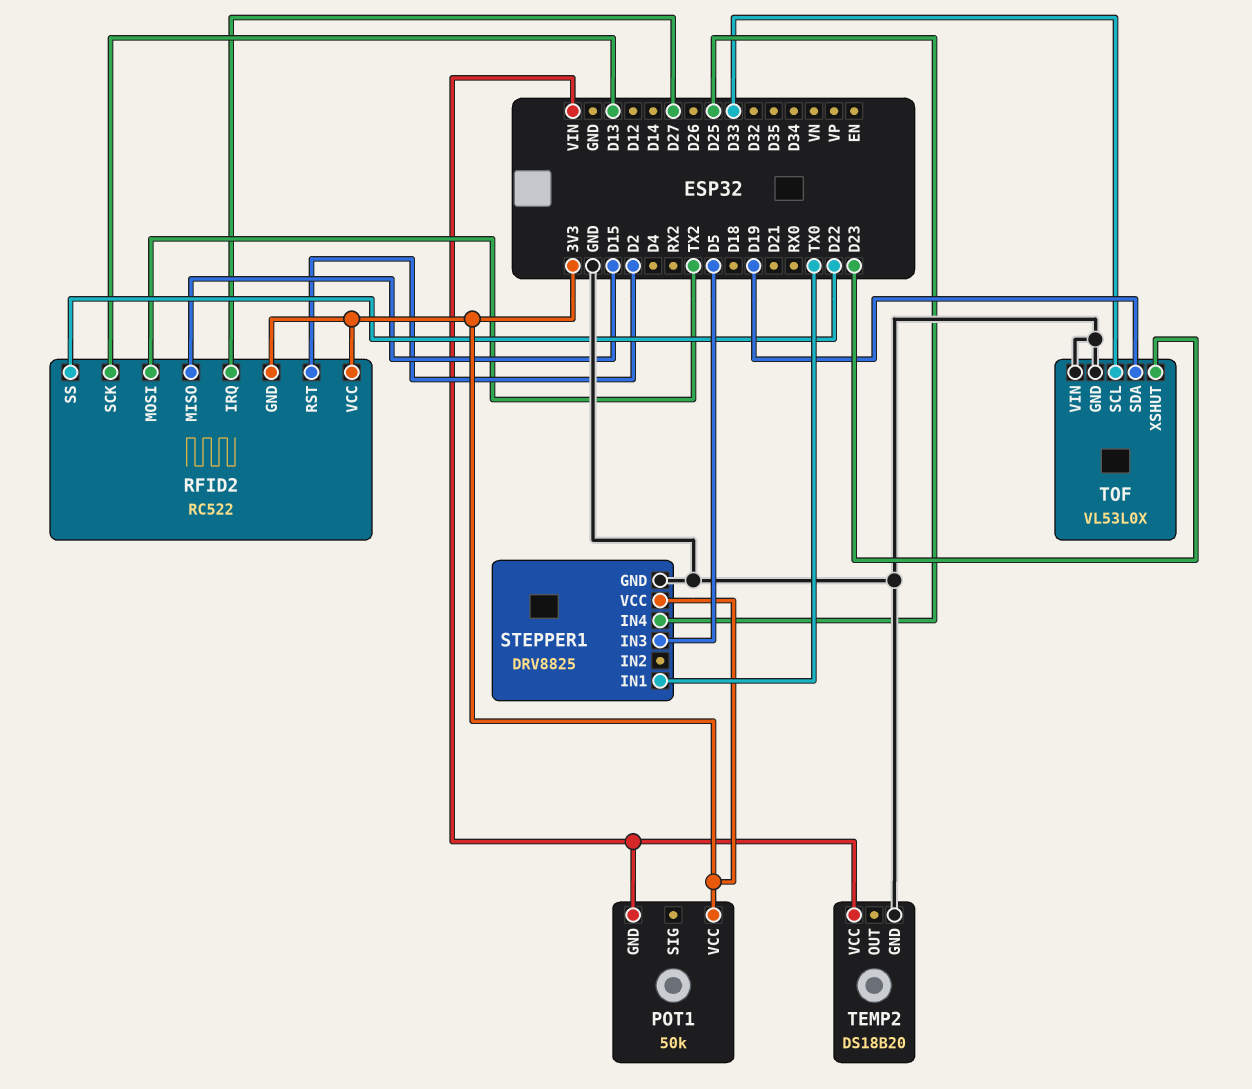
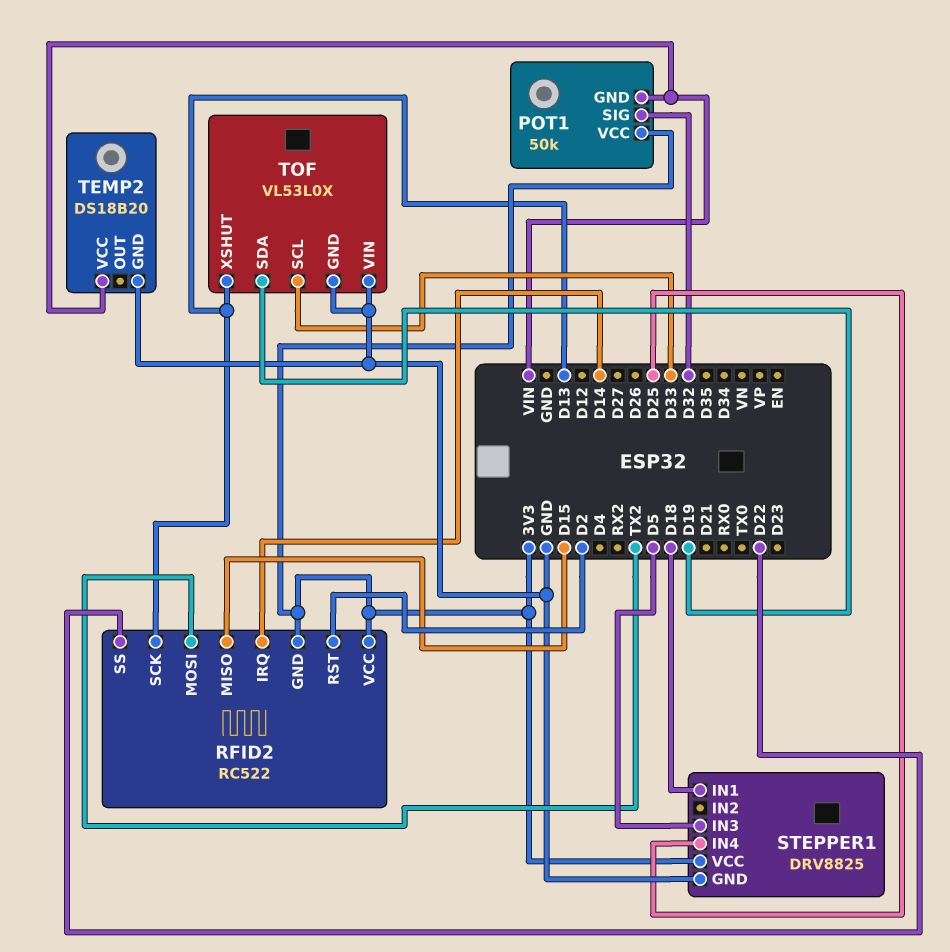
POT1 pin SIG: none -> D32
RFID2 pin IRQ: D27 -> D14
STEPPER1 pin IN1: TX0 -> D18
TOF pin XSHUT: D23 -> D13

